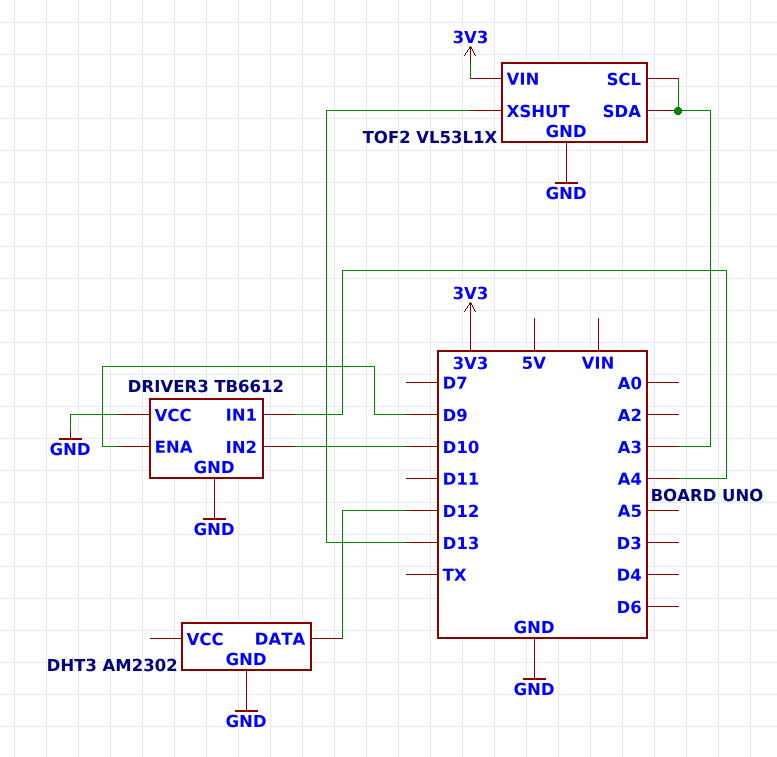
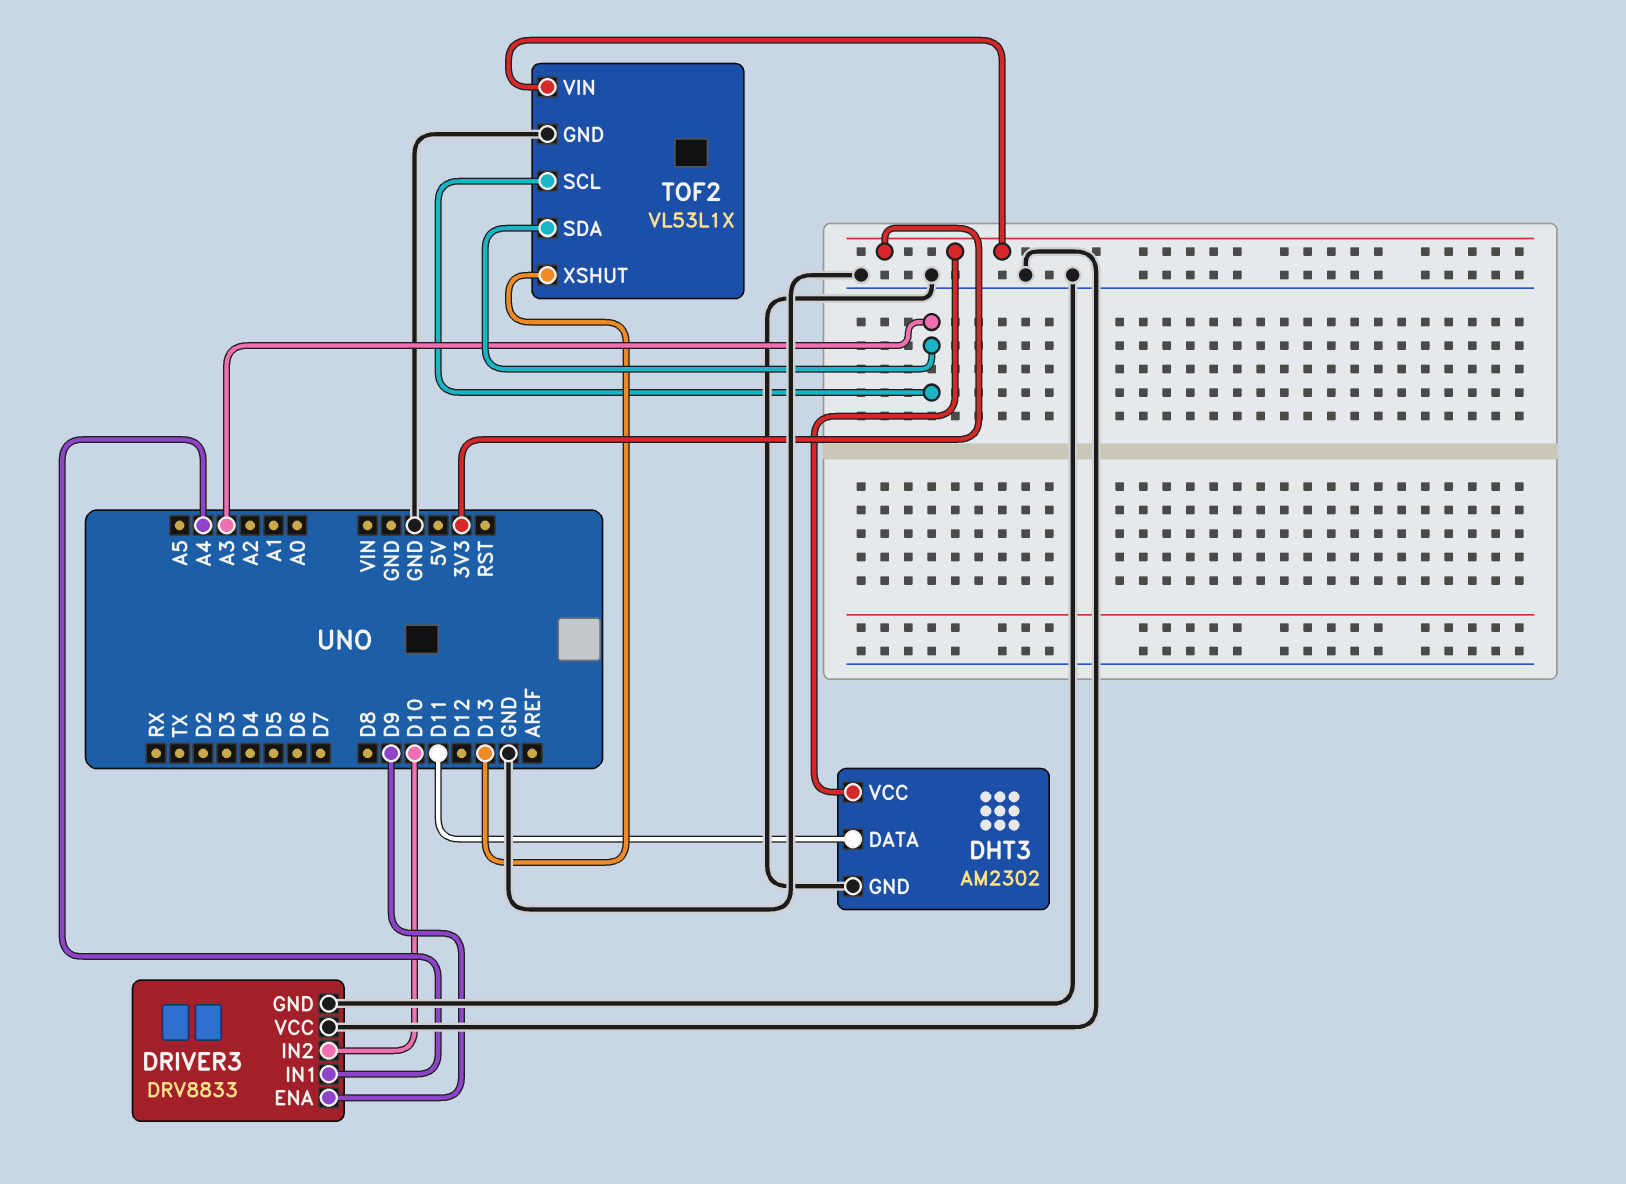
DHT3 pin DATA: D12 -> D11
DHT3 pin VCC: none -> 3V3
DRIVER3: TB6612 -> DRV8833

